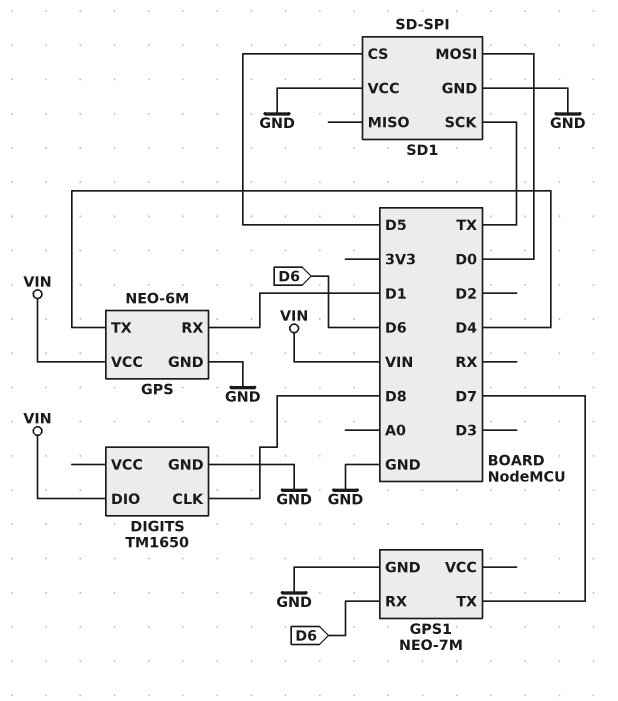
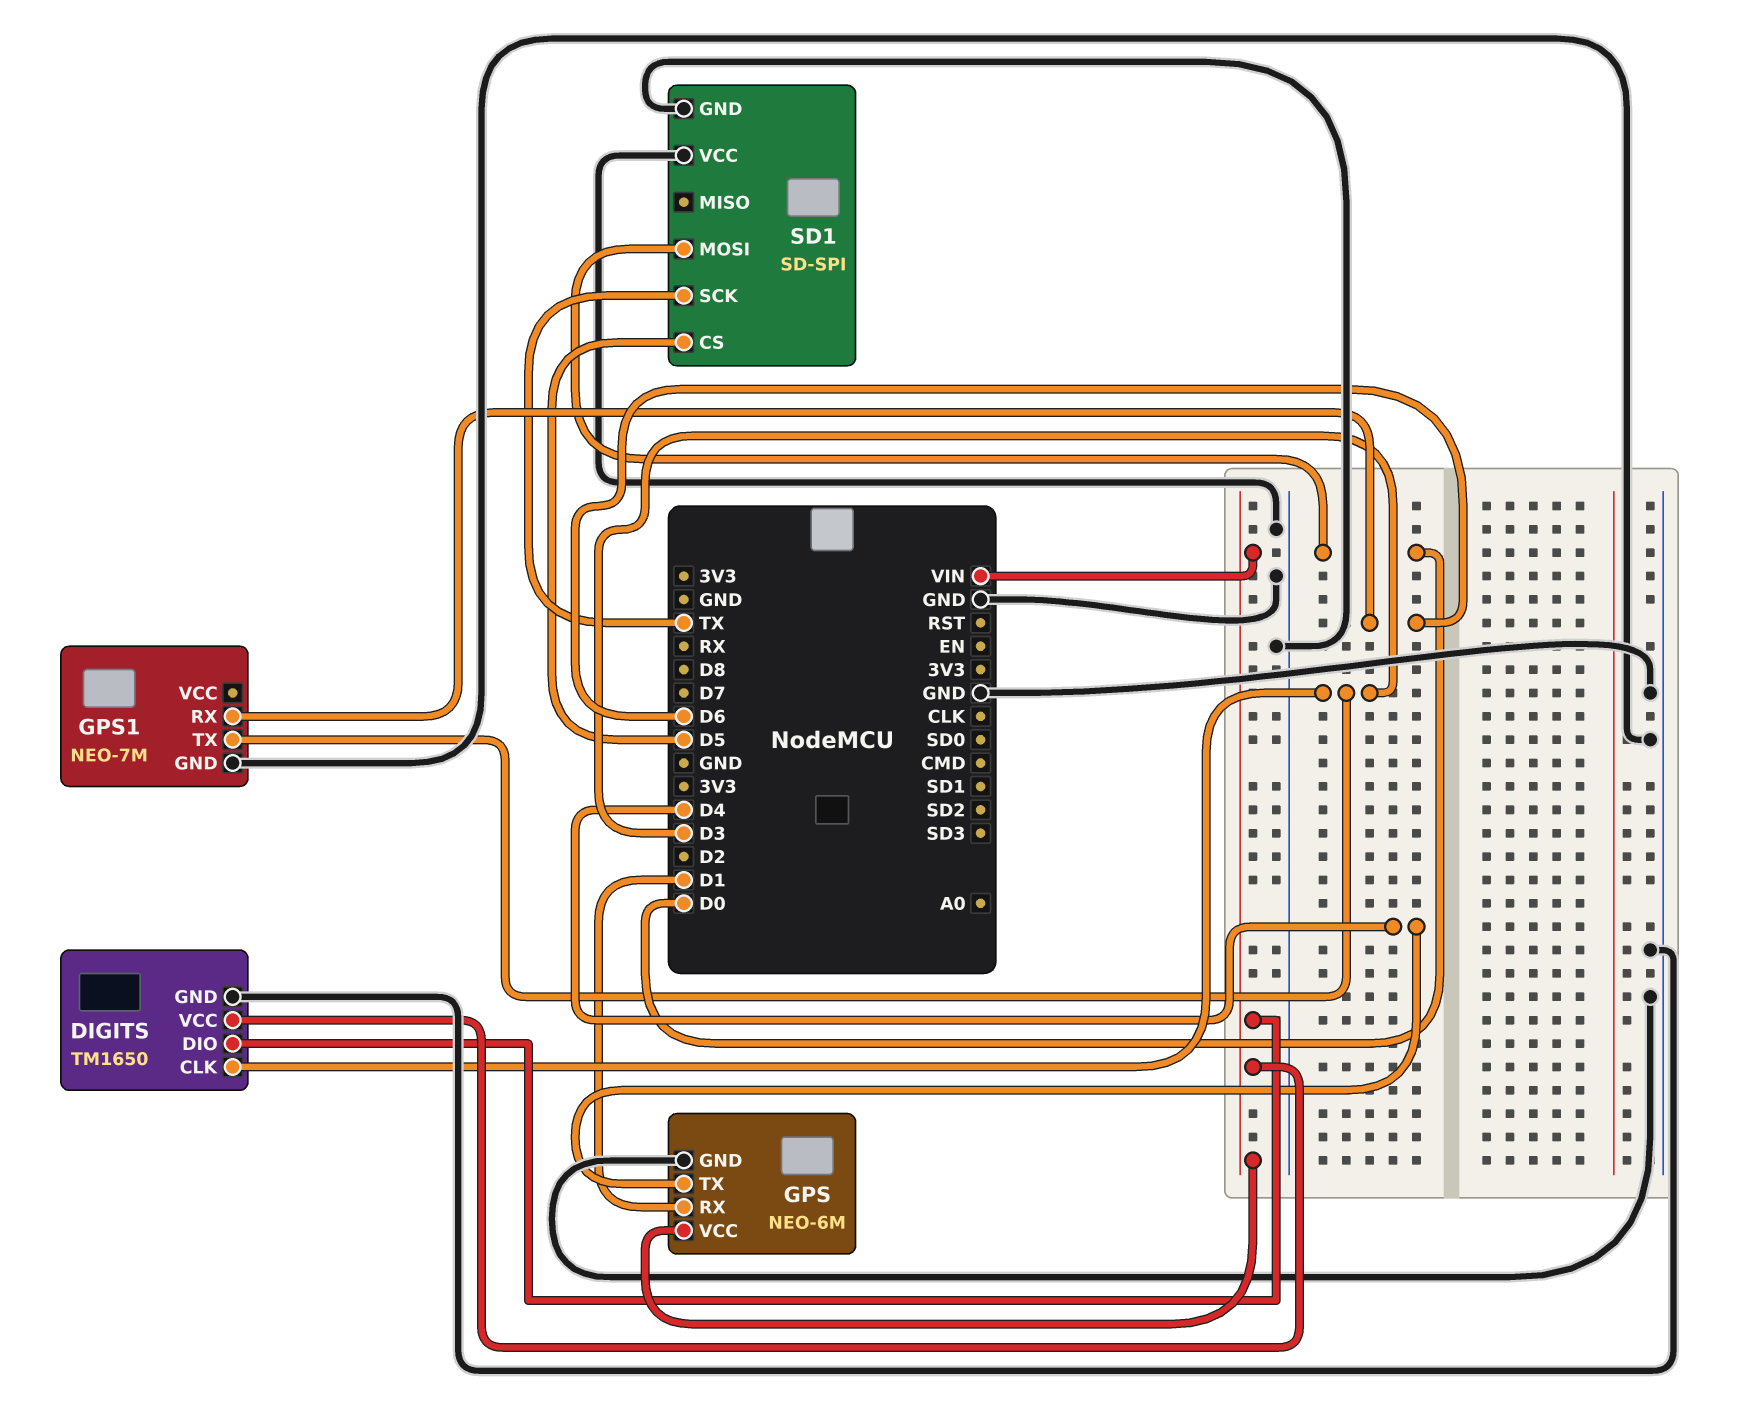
DIGITS pin CLK: D8 -> D3
DIGITS pin VCC: none -> VIN
GPS1 pin TX: D7 -> D3

